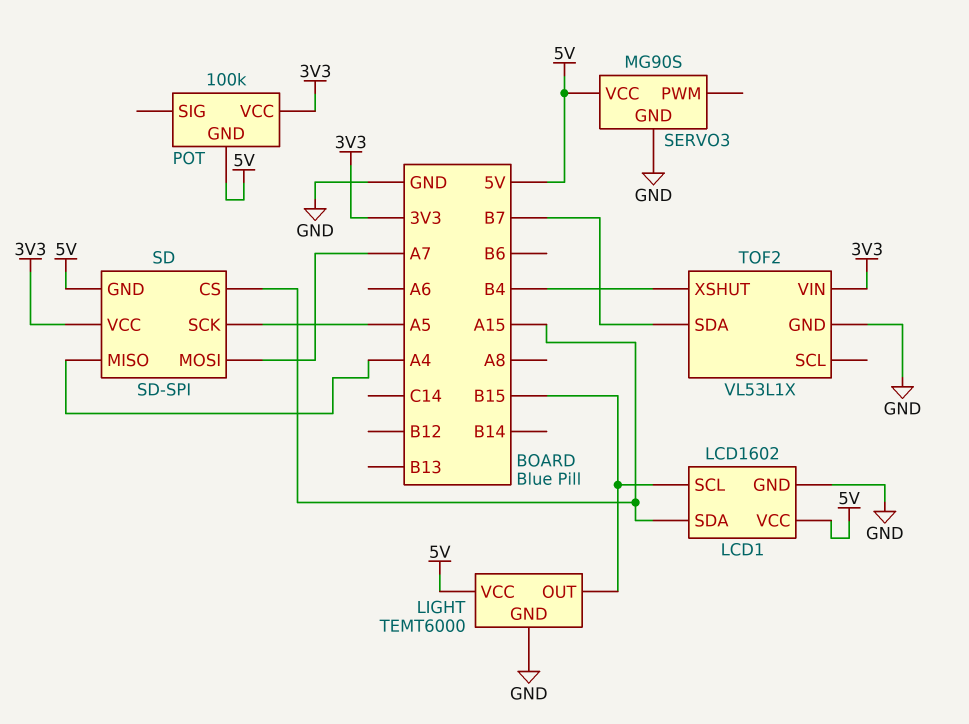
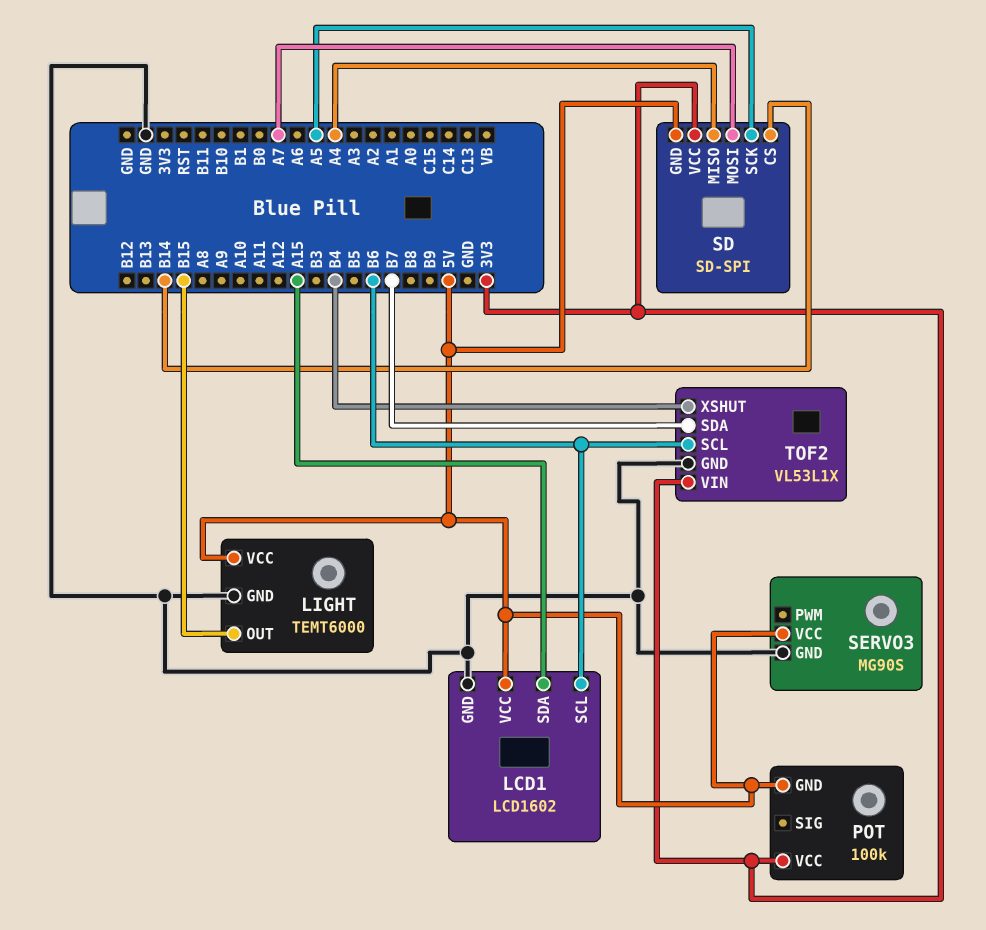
LCD1 pin SCL: B15 -> B6
SD pin CS: A15 -> B14
TOF2 pin SCL: none -> B6

